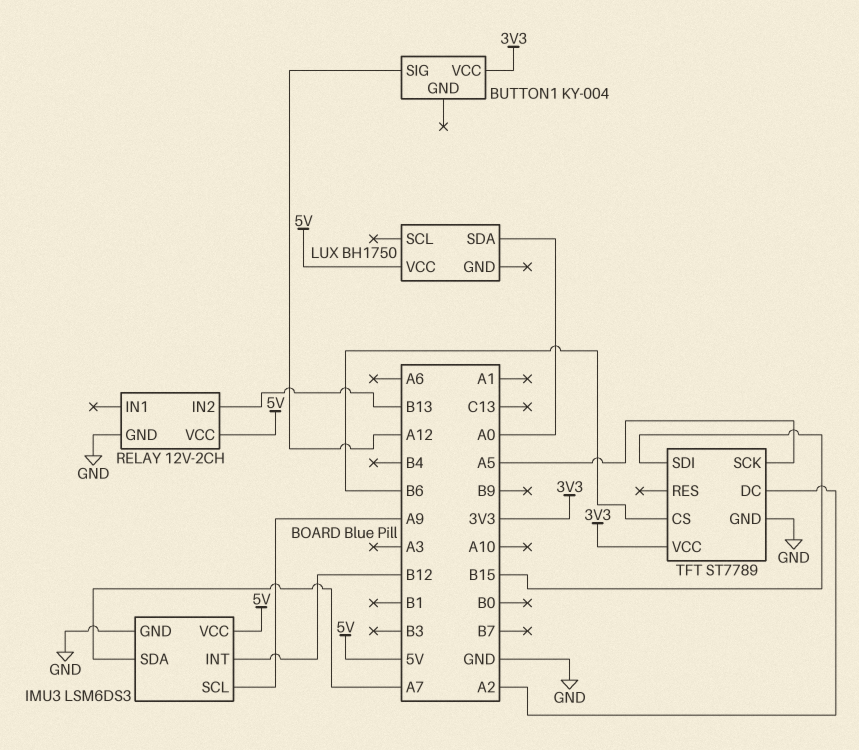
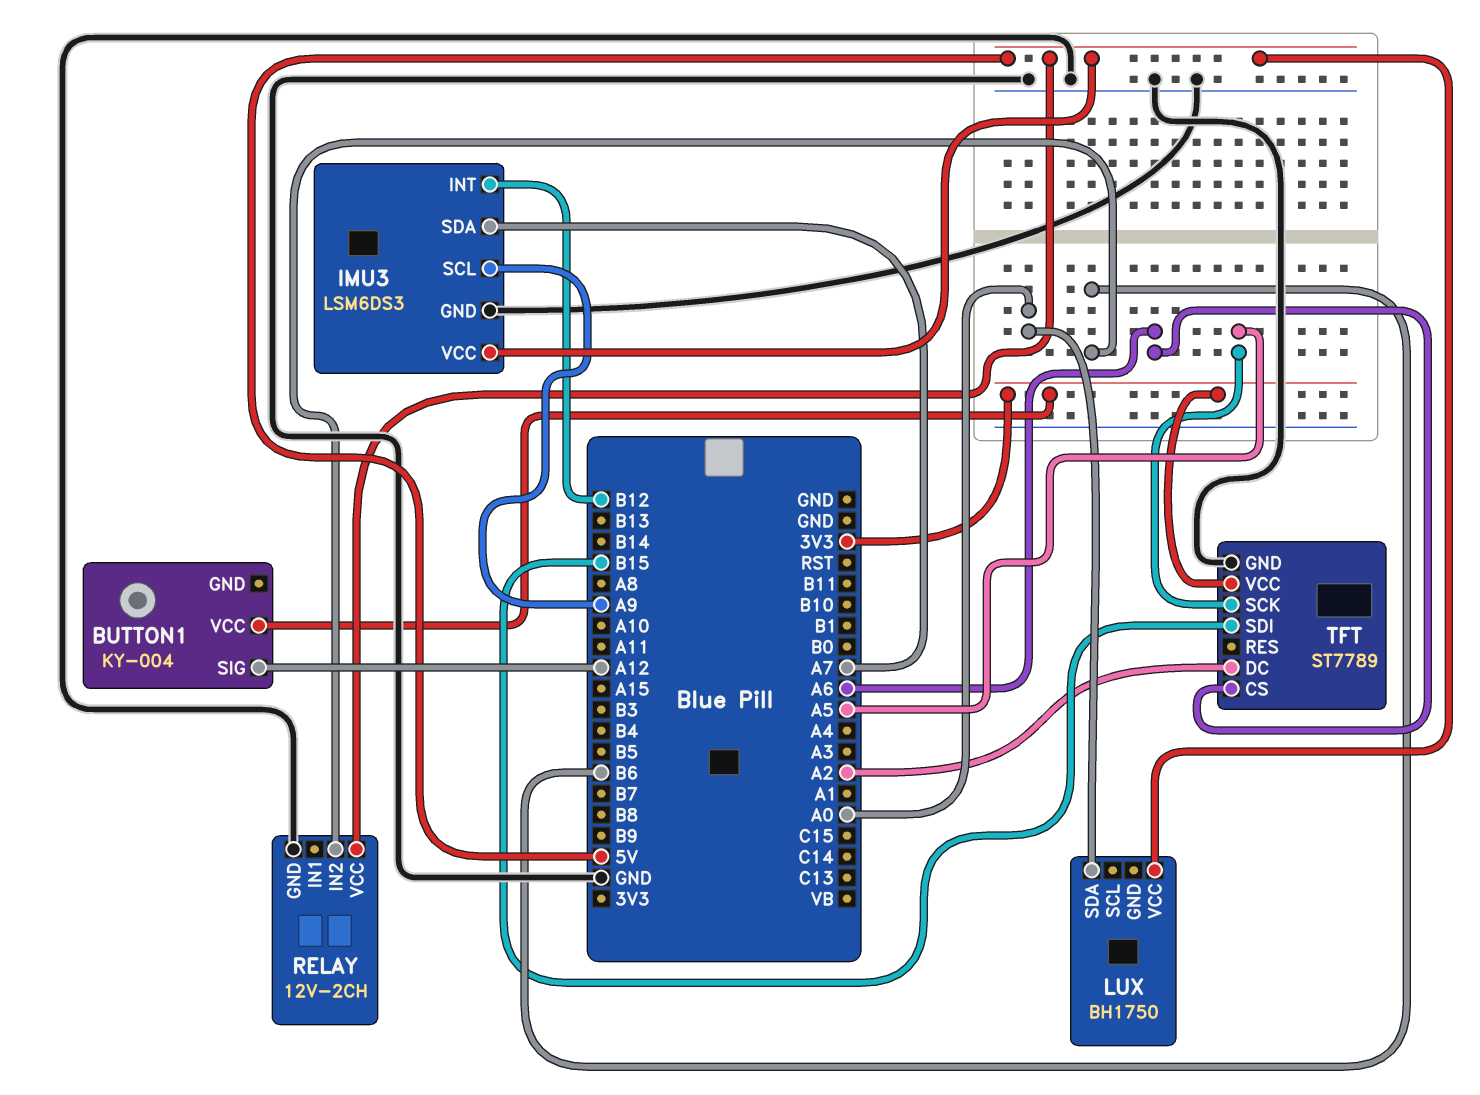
RELAY pin IN2: B13 -> B6
TFT pin CS: B6 -> A6

